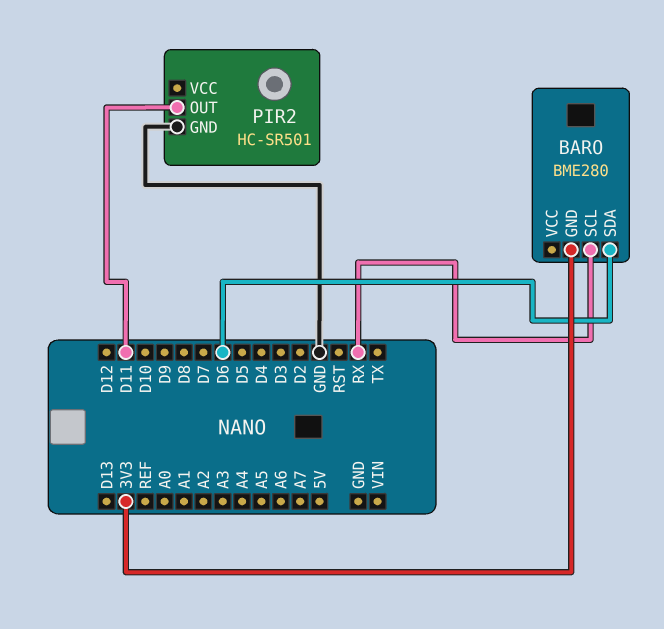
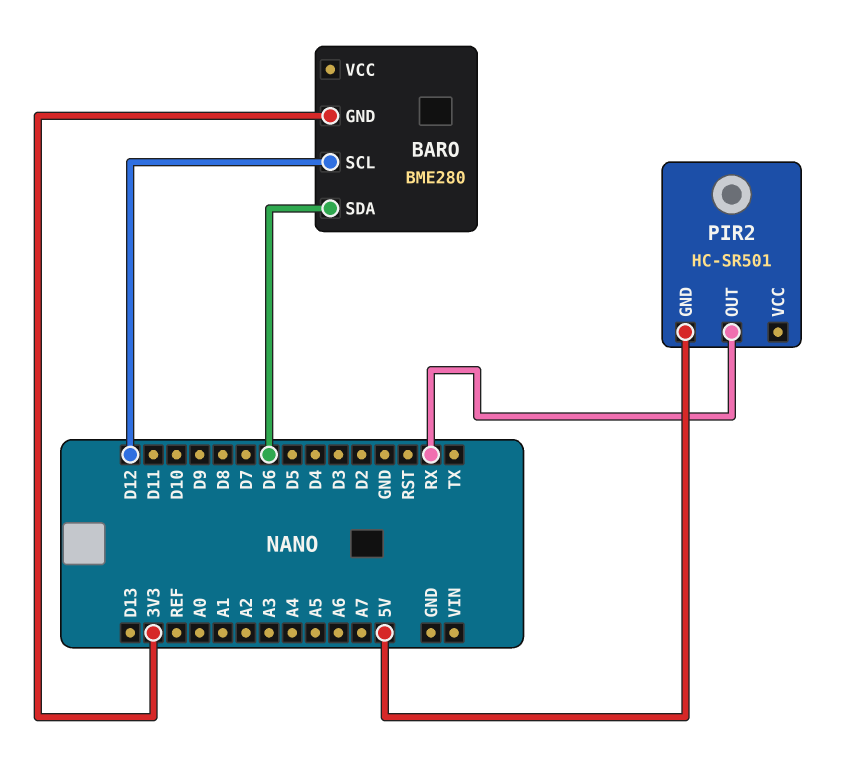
BARO pin SCL: RX -> D12
PIR2 pin GND: GND -> 5V
PIR2 pin OUT: D11 -> RX

